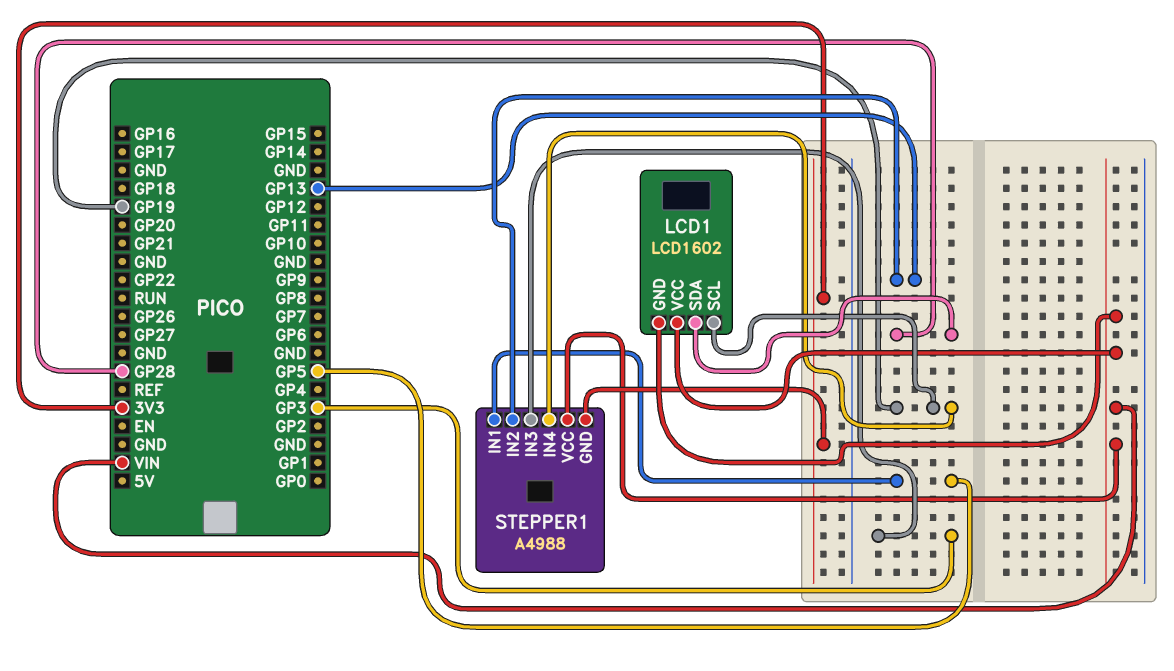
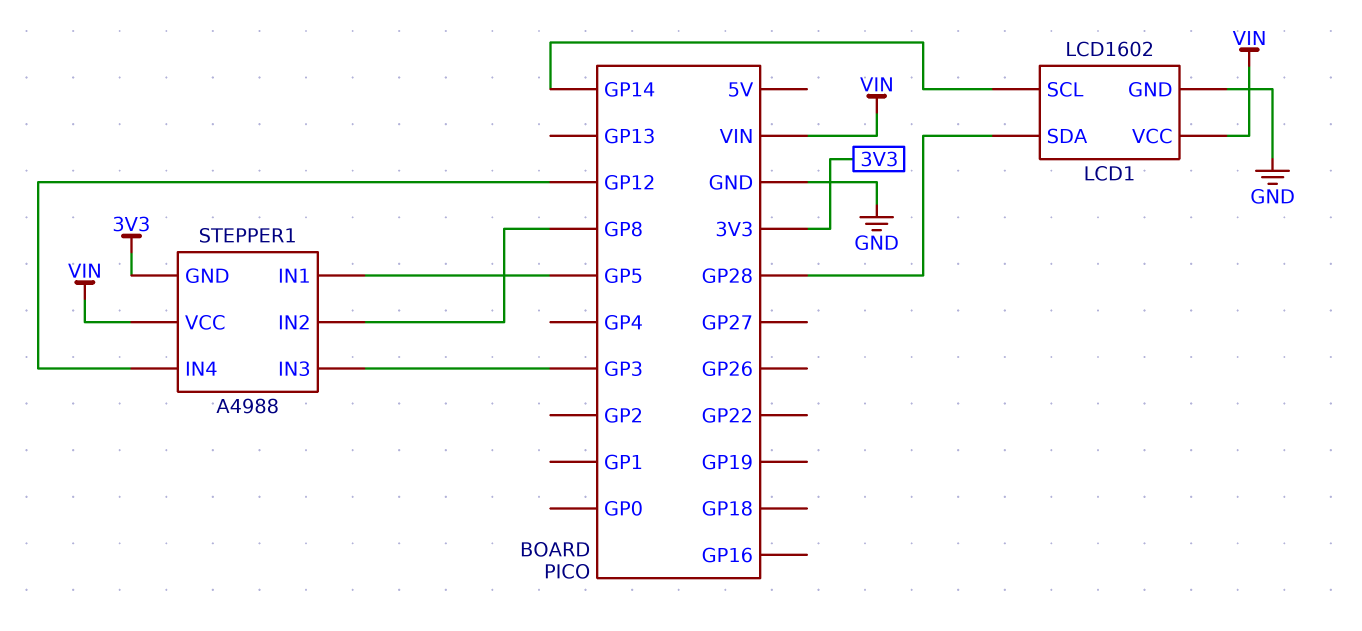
LCD1 pin GND: VIN -> GND
LCD1 pin SCL: GP19 -> GP14
STEPPER1 pin IN2: GP13 -> GP8
STEPPER1 pin IN4: GP19 -> GP12

